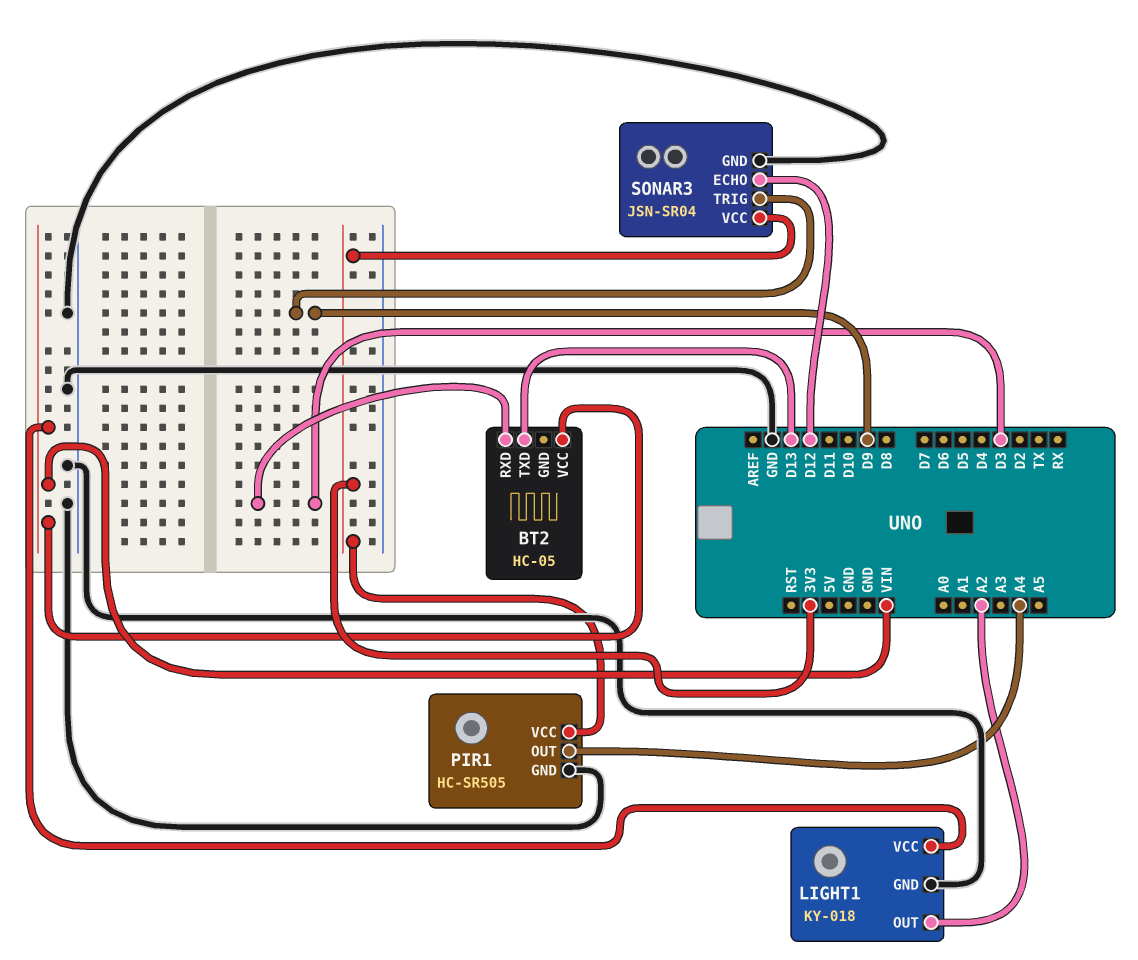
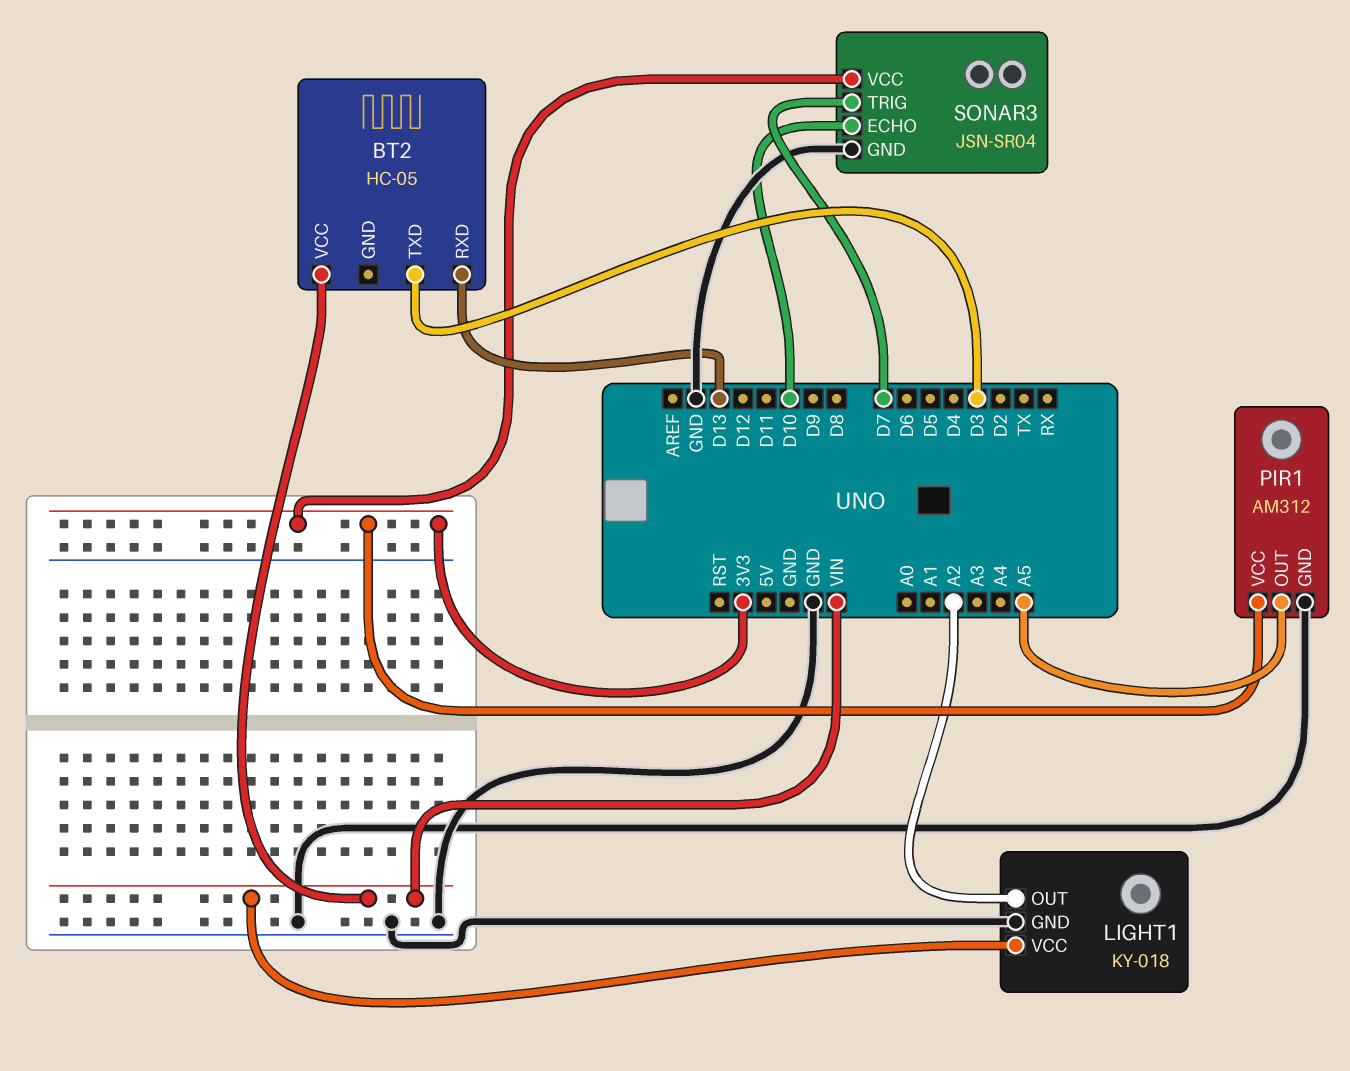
BT2 pin RXD: D3 -> D13
BT2 pin TXD: D13 -> D3
PIR1: HC-SR505 -> AM312
PIR1 pin OUT: A4 -> A5
SONAR3 pin ECHO: D12 -> D10
SONAR3 pin TRIG: D9 -> D7

